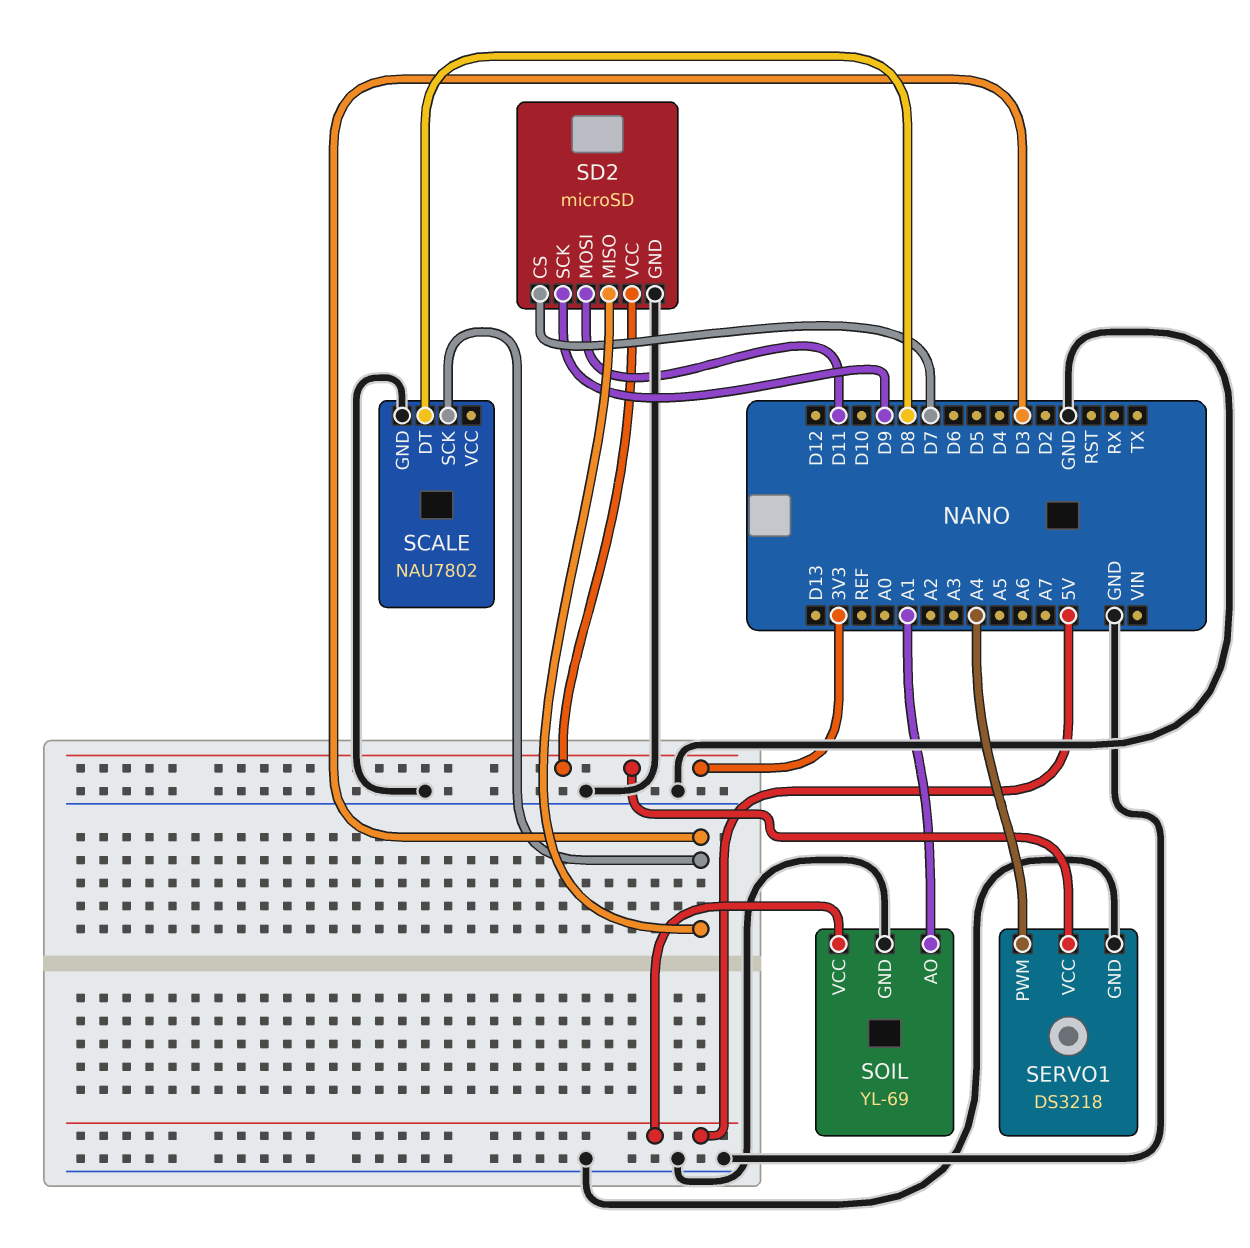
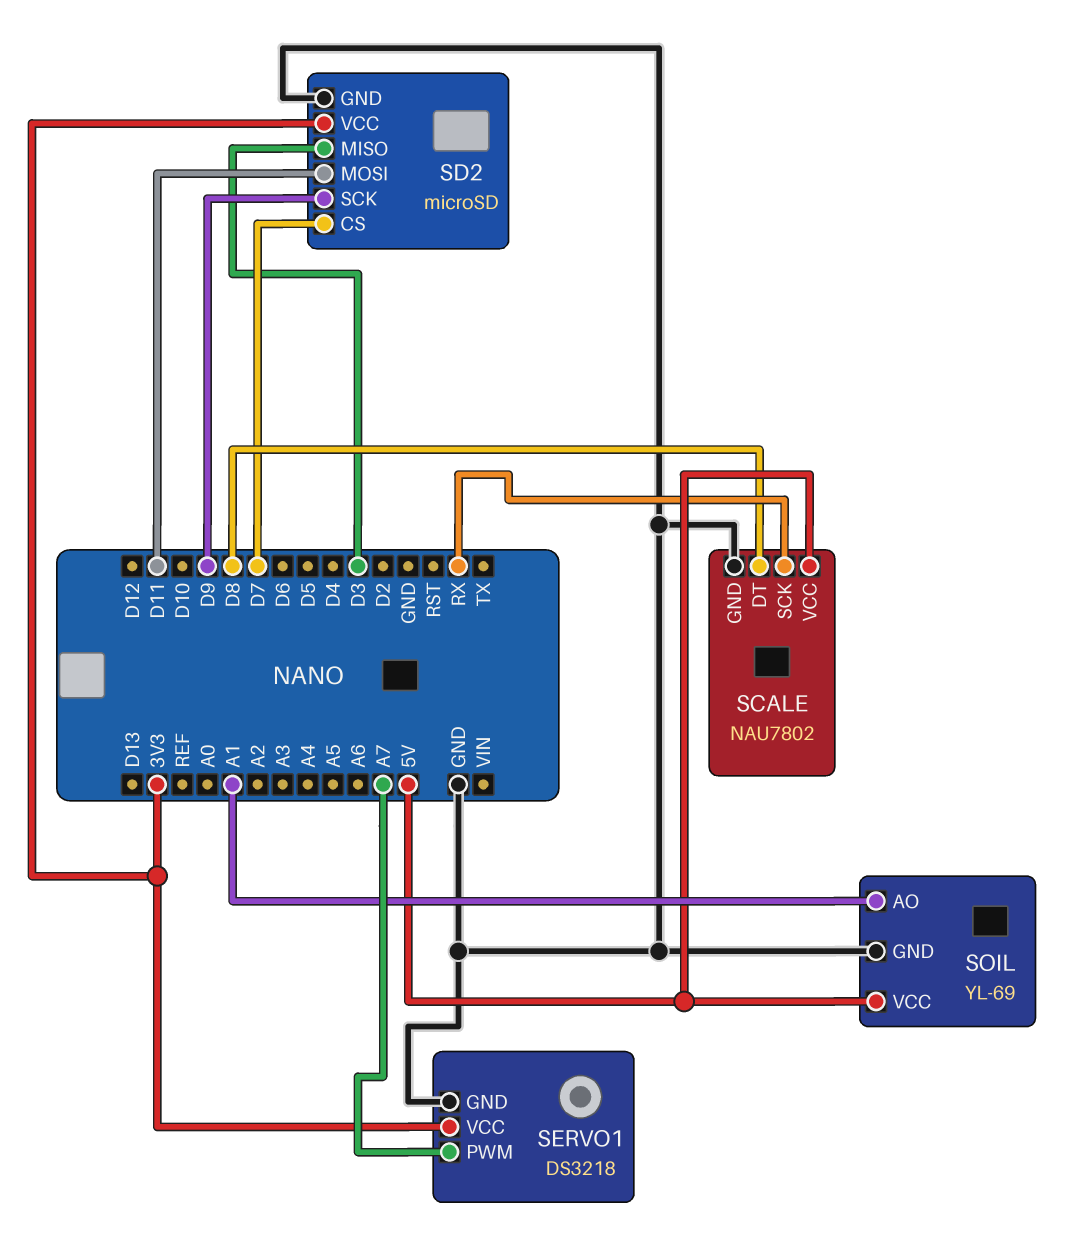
SCALE pin SCK: D3 -> RX
SCALE pin VCC: none -> 5V
SERVO1 pin PWM: A4 -> A7

